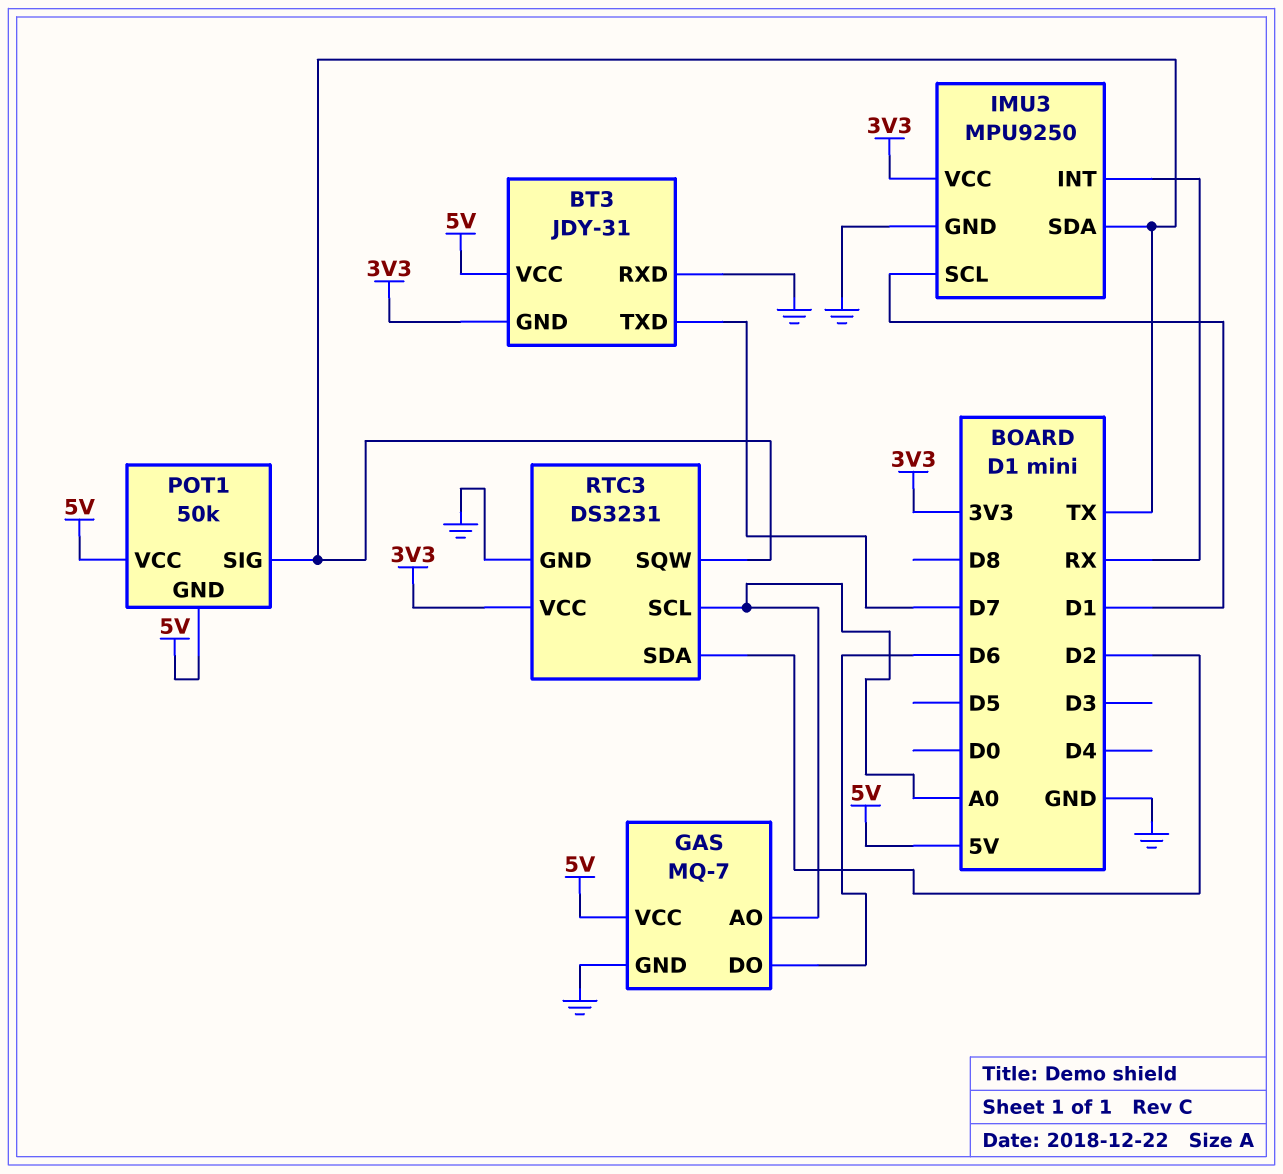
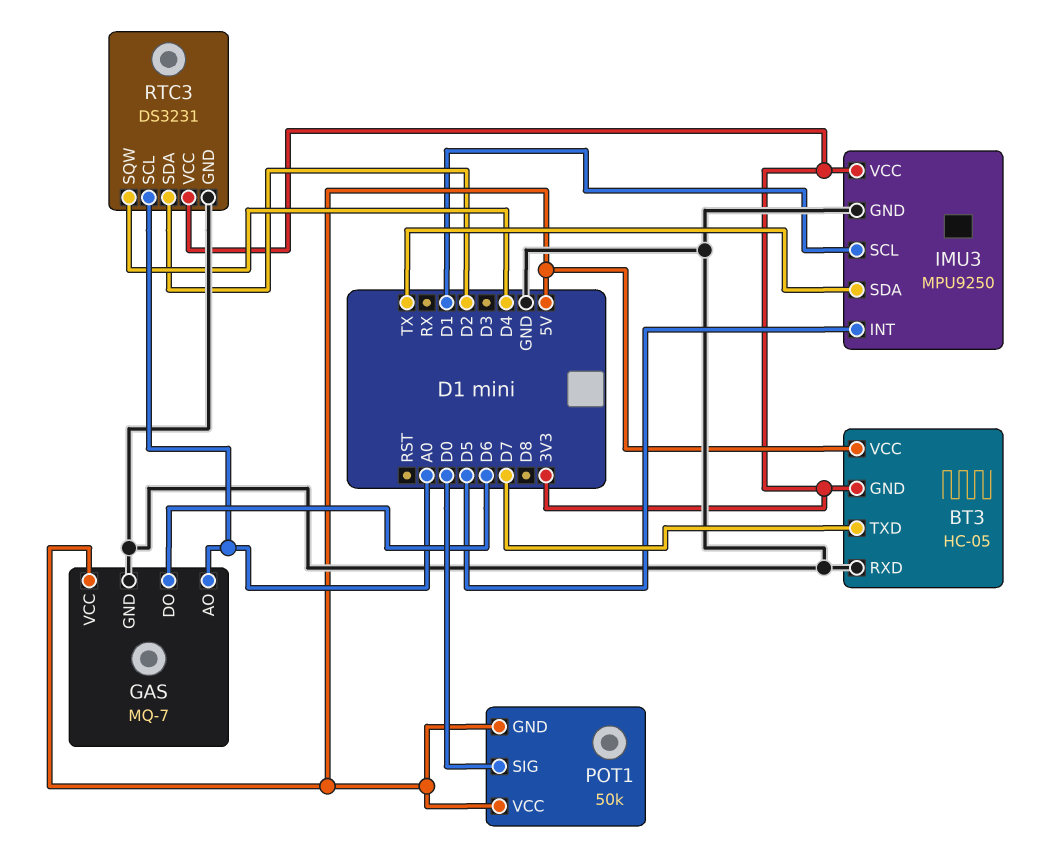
BT3: JDY-31 -> HC-05
IMU3 pin INT: RX -> D5
POT1 pin SIG: TX -> D0
RTC3 pin SQW: TX -> D4

